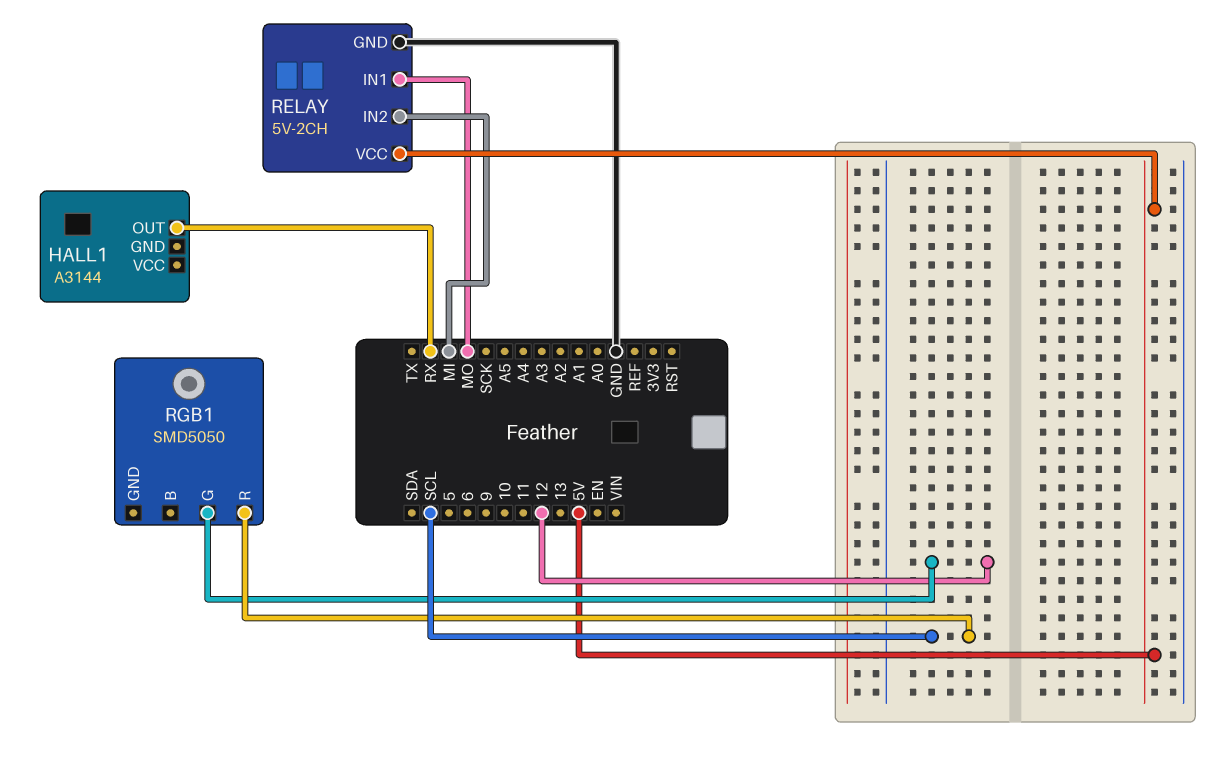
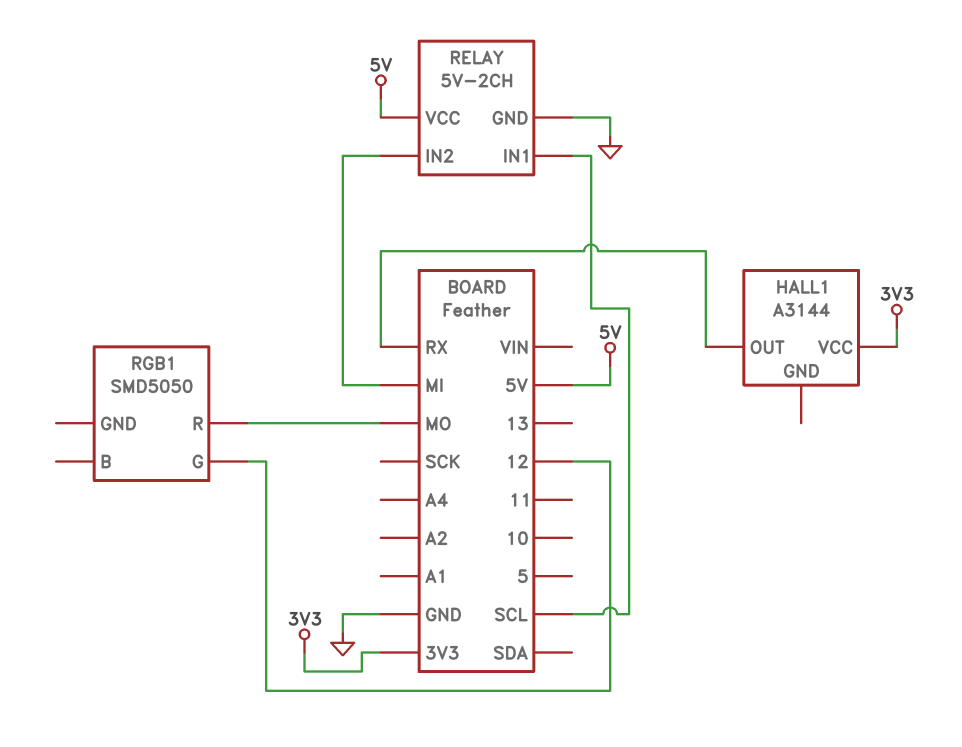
HALL1 pin VCC: none -> 3V3
RELAY pin IN1: MO -> SCL
RGB1 pin R: SCL -> MO

